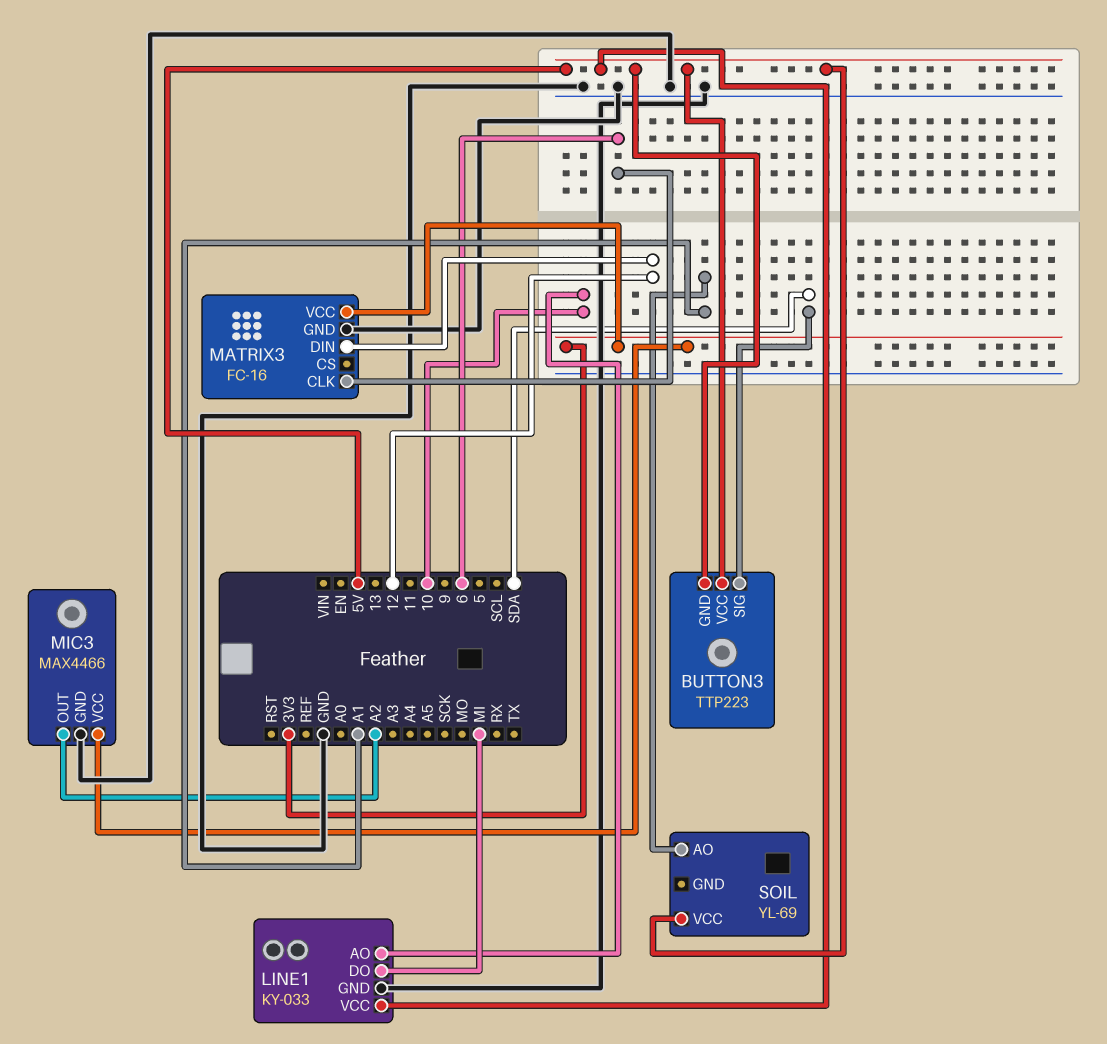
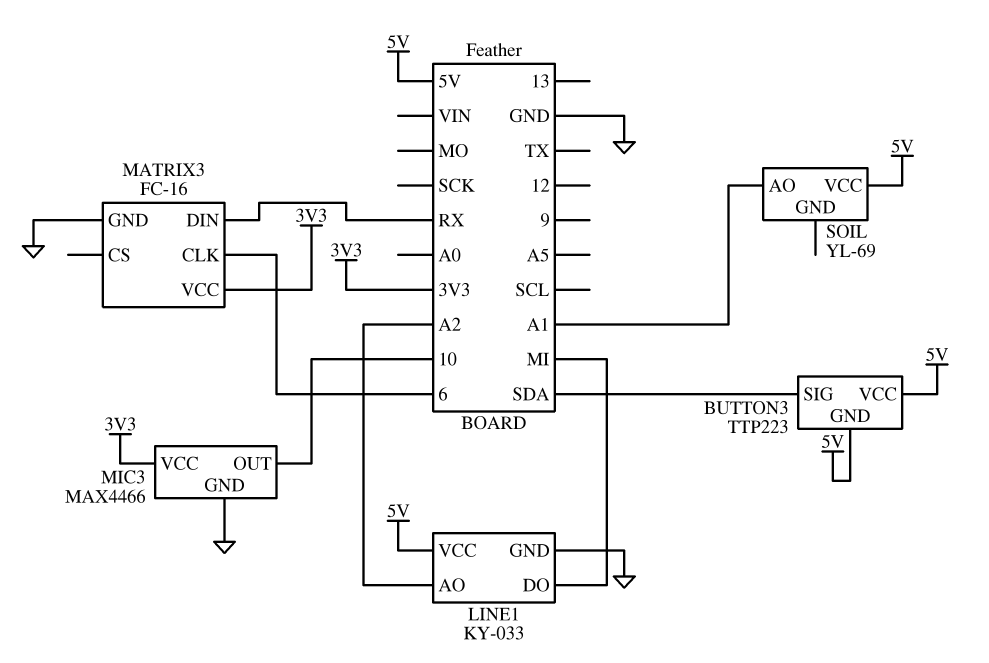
LINE1 pin AO: 10 -> A2
MATRIX3 pin DIN: 12 -> RX
MIC3 pin OUT: A2 -> 10

